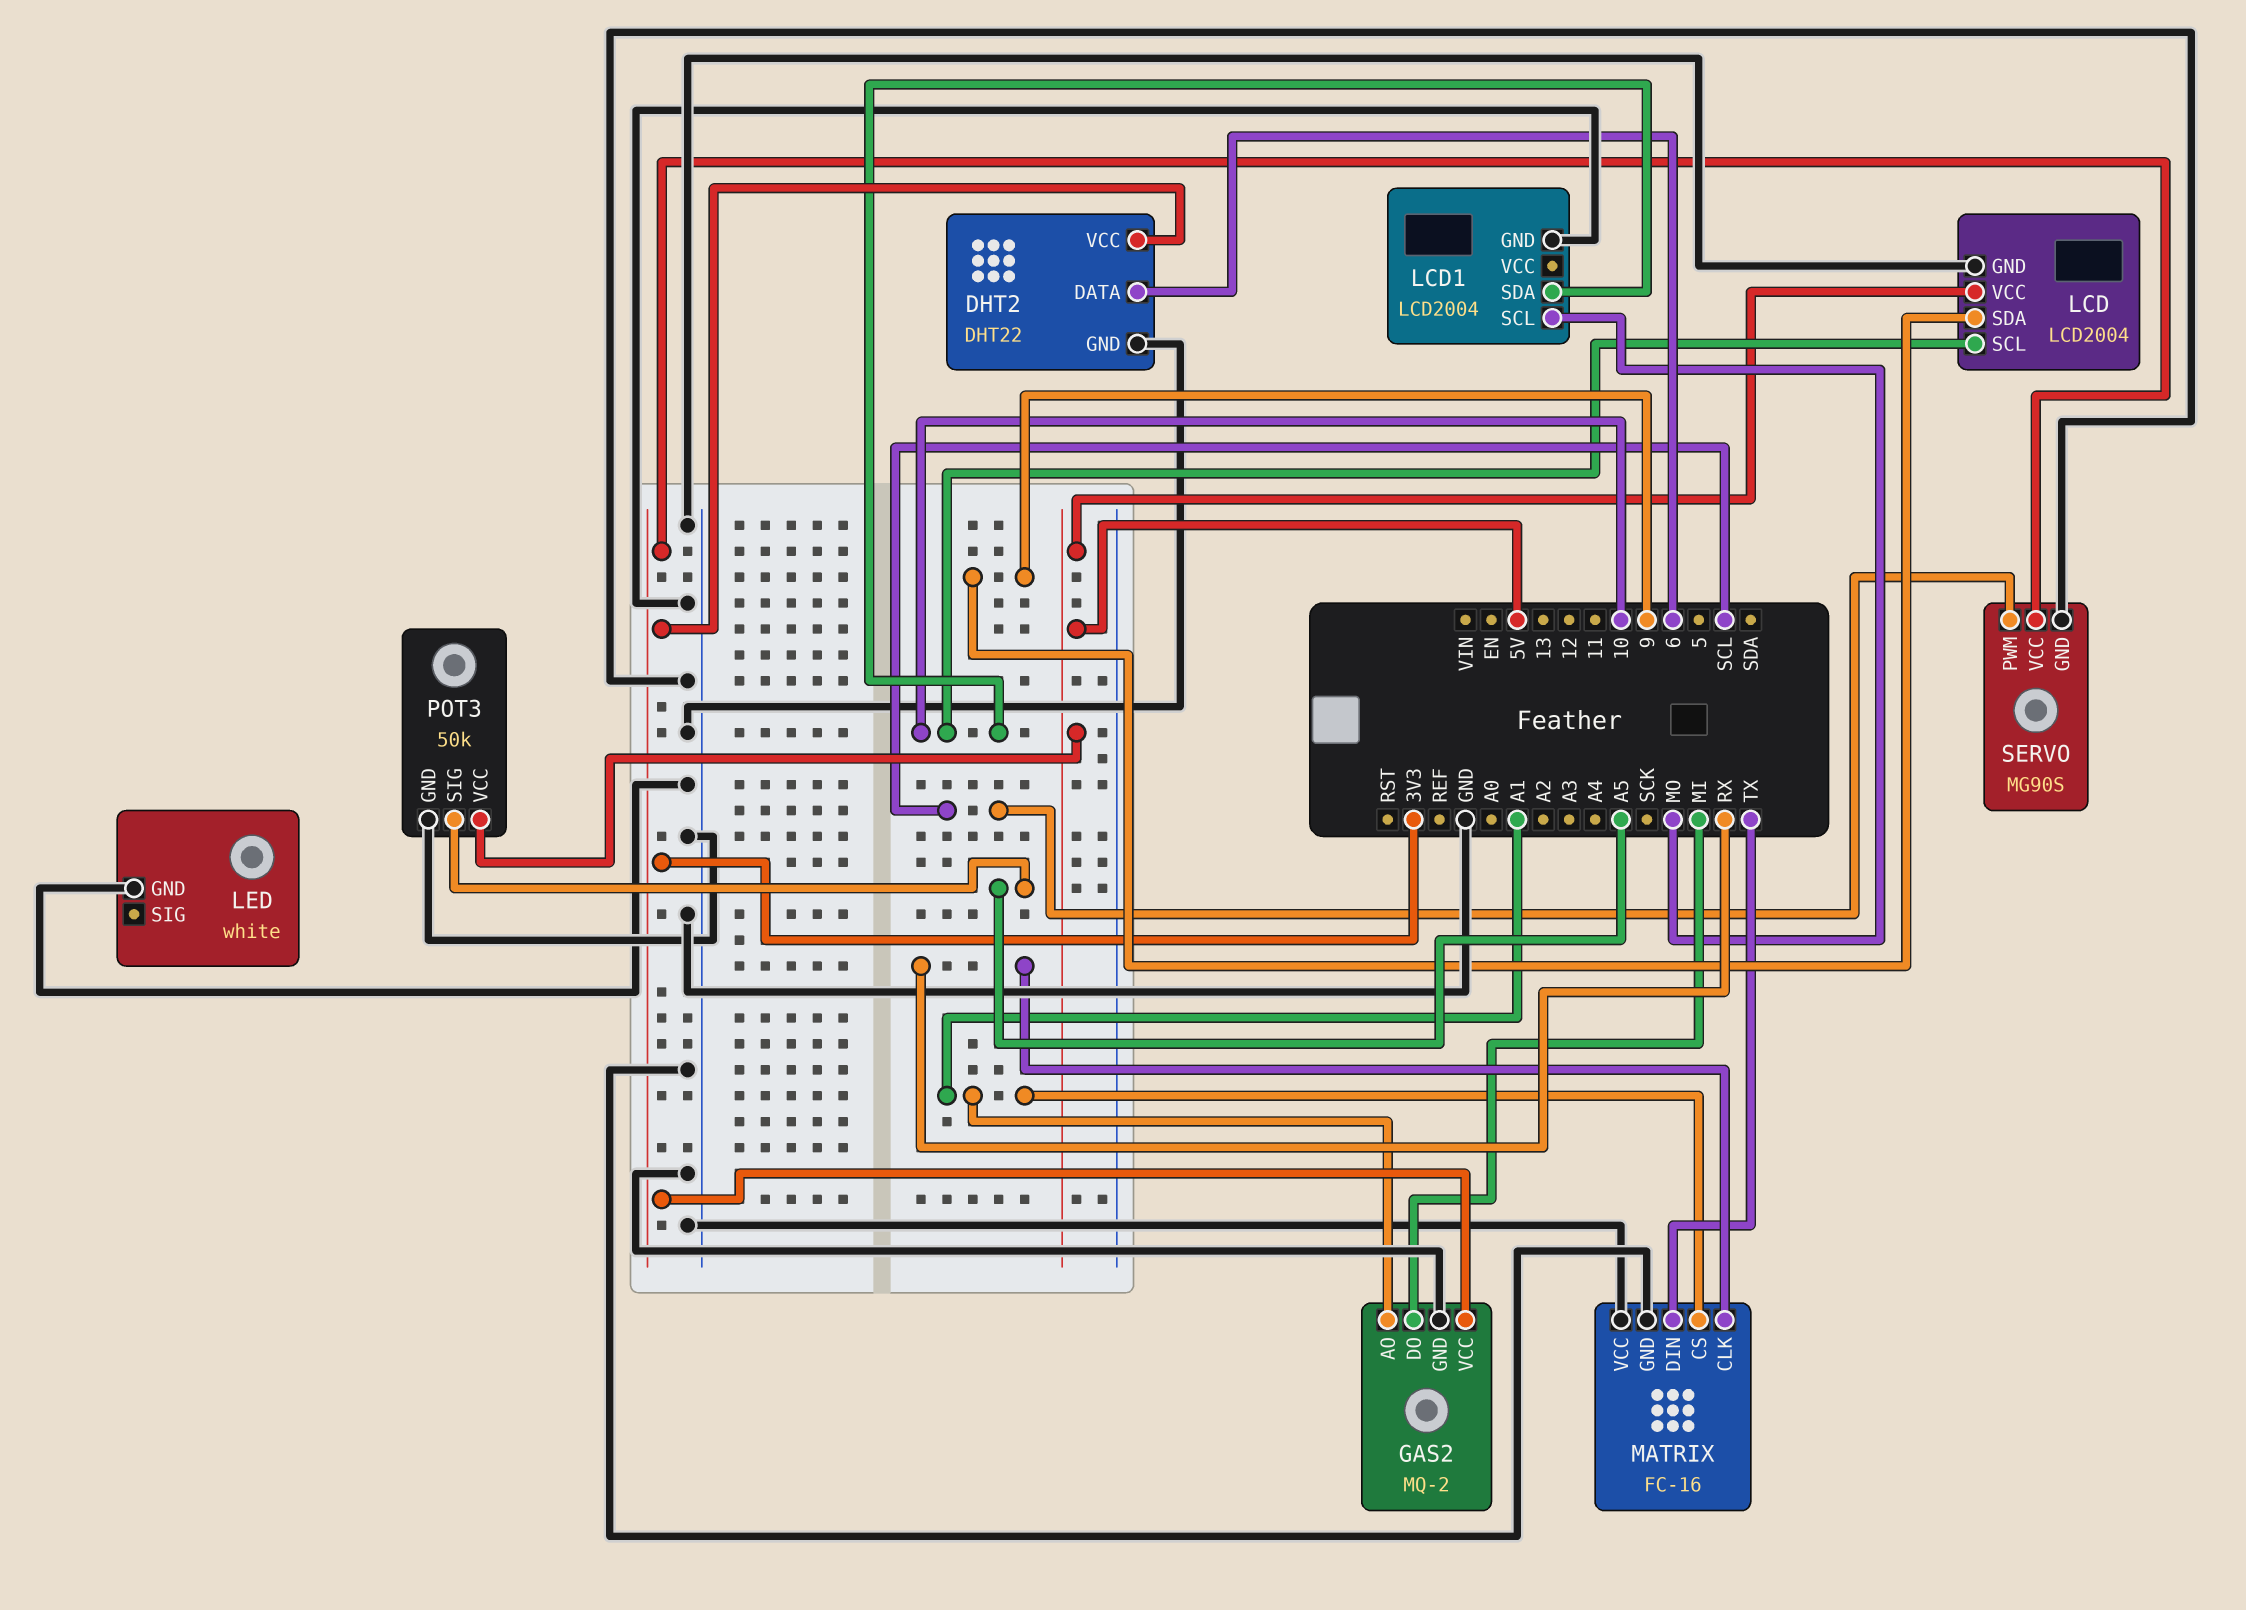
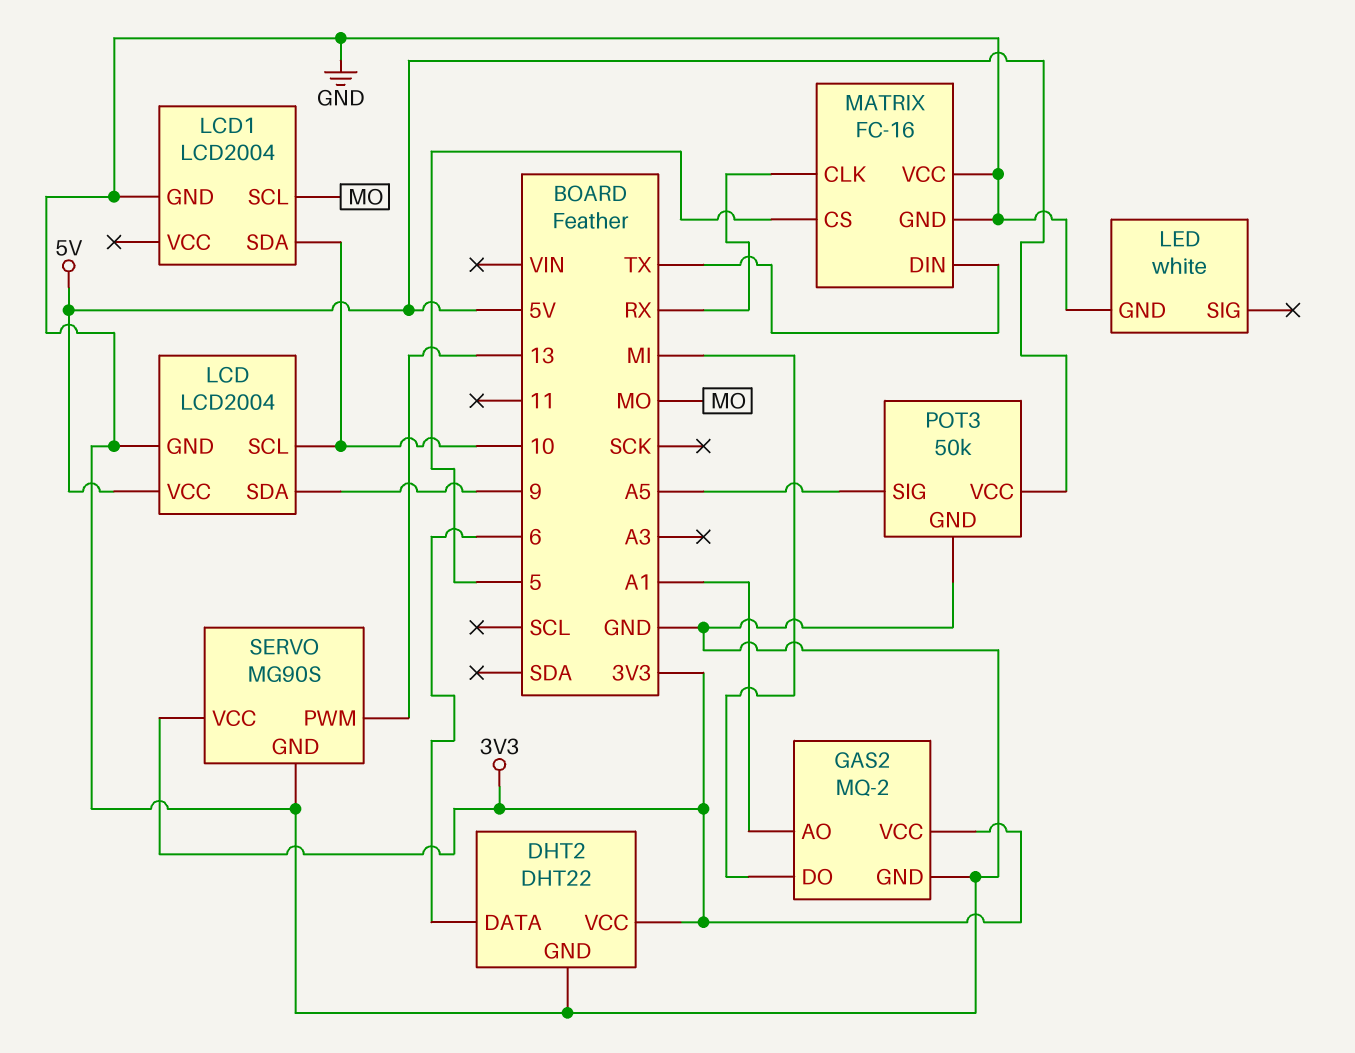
MATRIX pin CS: A1 -> 5
SERVO pin PWM: SCL -> 13

